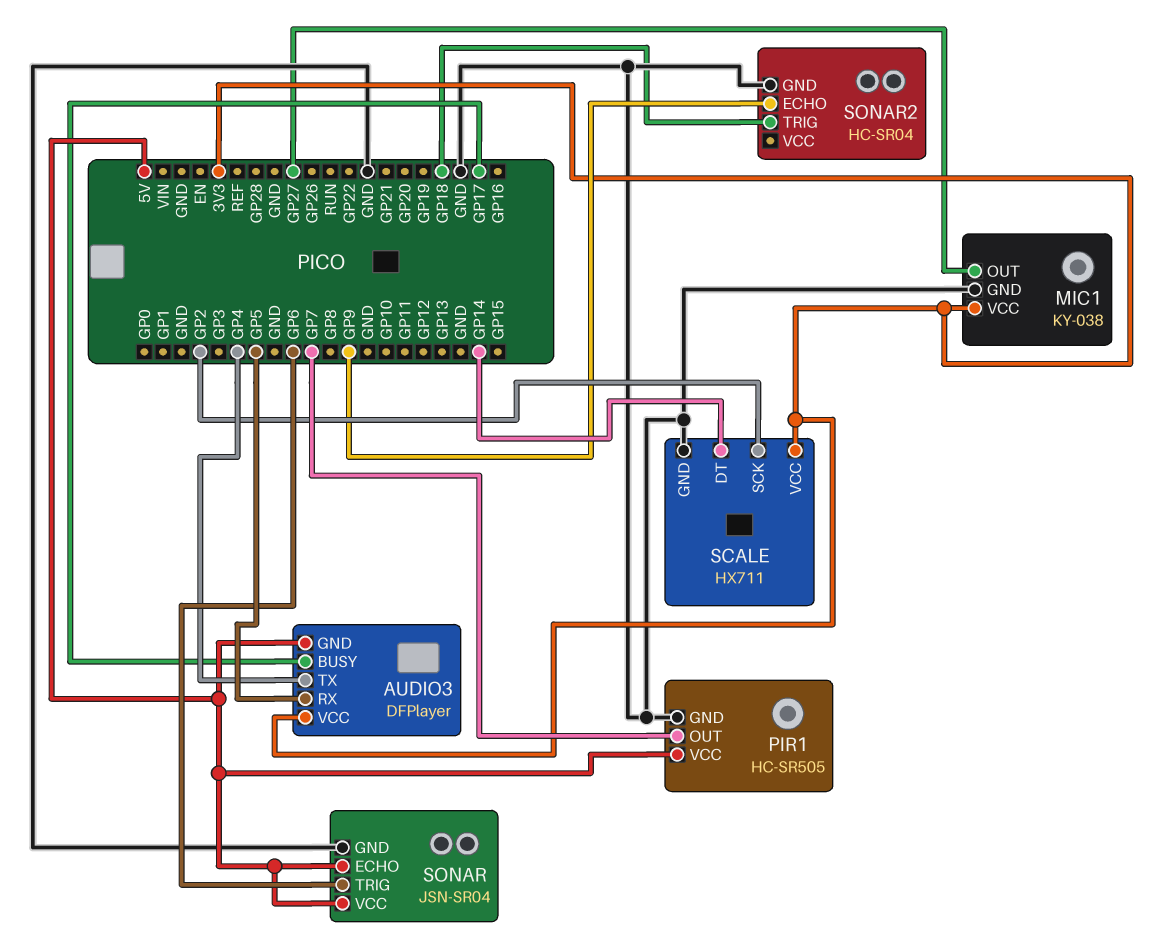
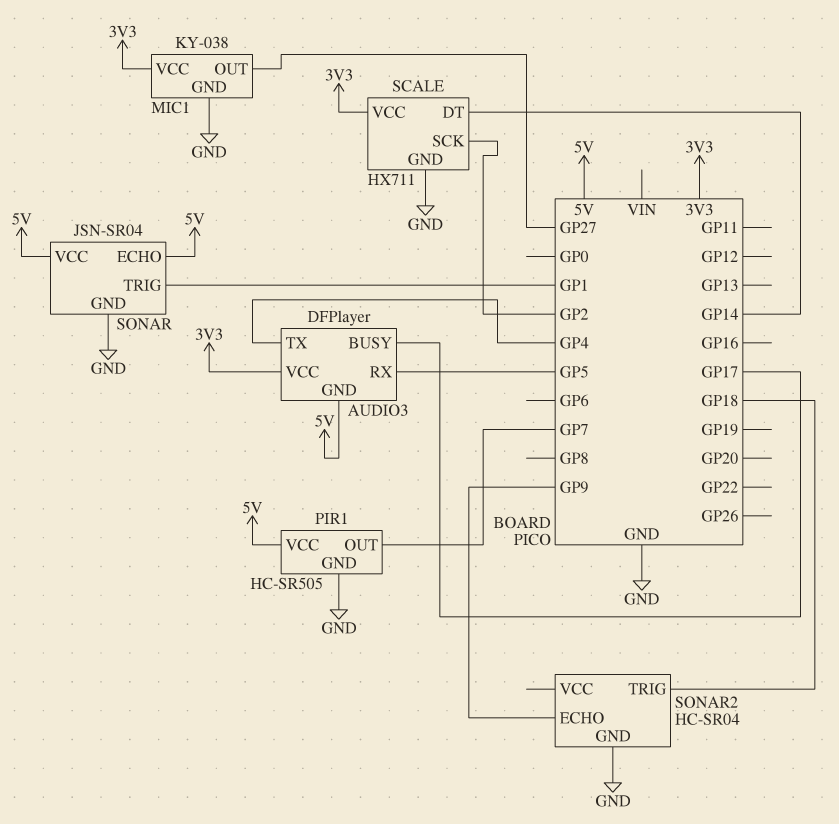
SONAR pin TRIG: GP6 -> GP1

